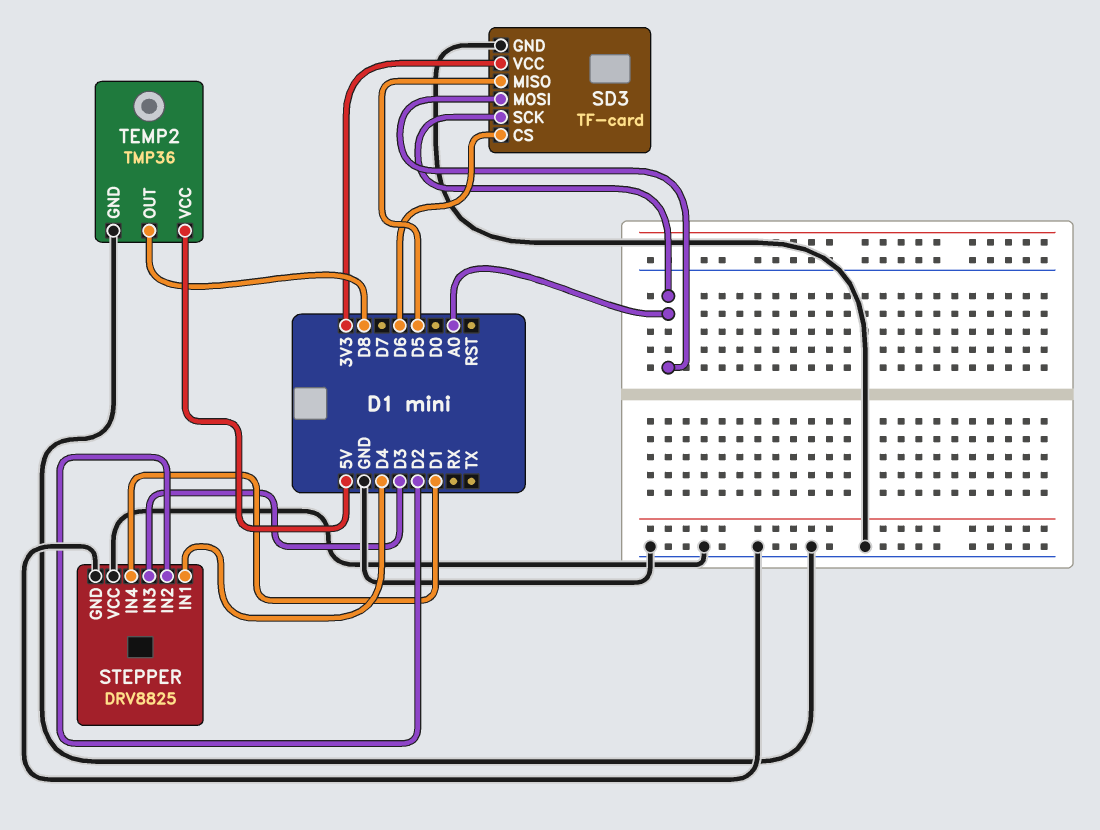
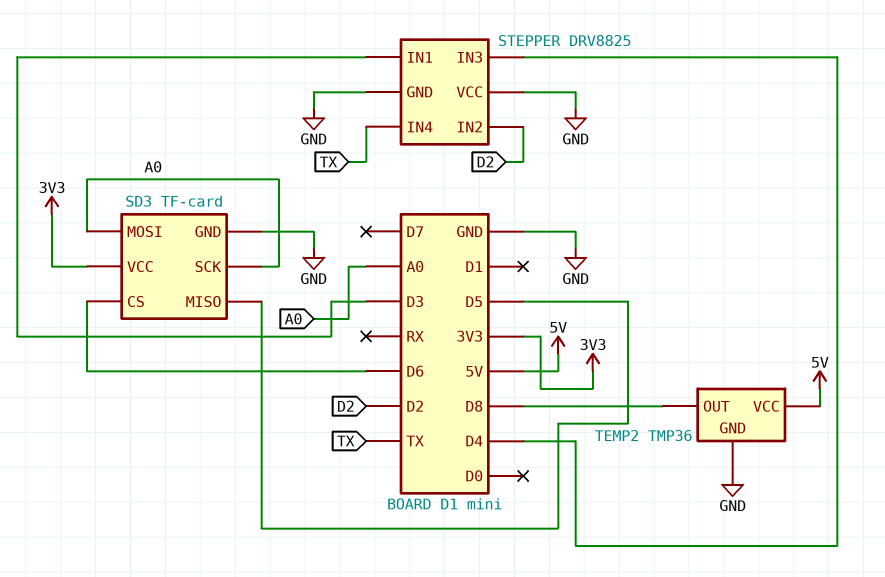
STEPPER pin IN1: D4 -> D3
STEPPER pin IN3: D3 -> D4
STEPPER pin IN4: D1 -> TX

